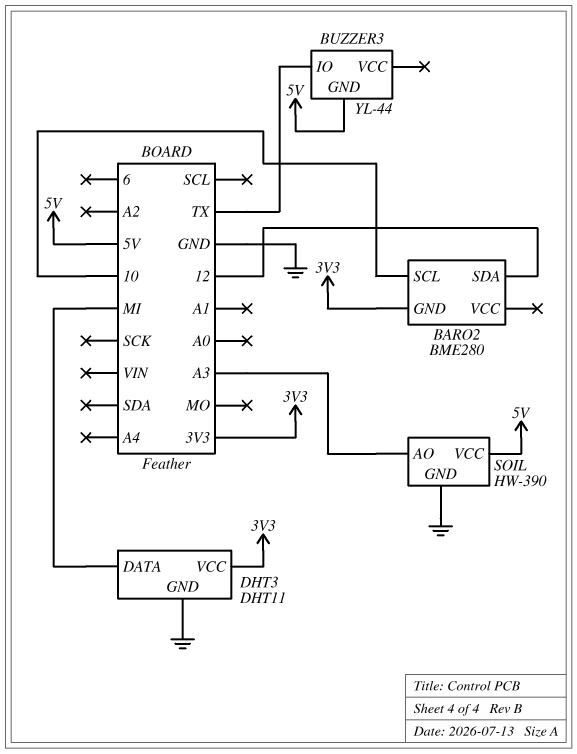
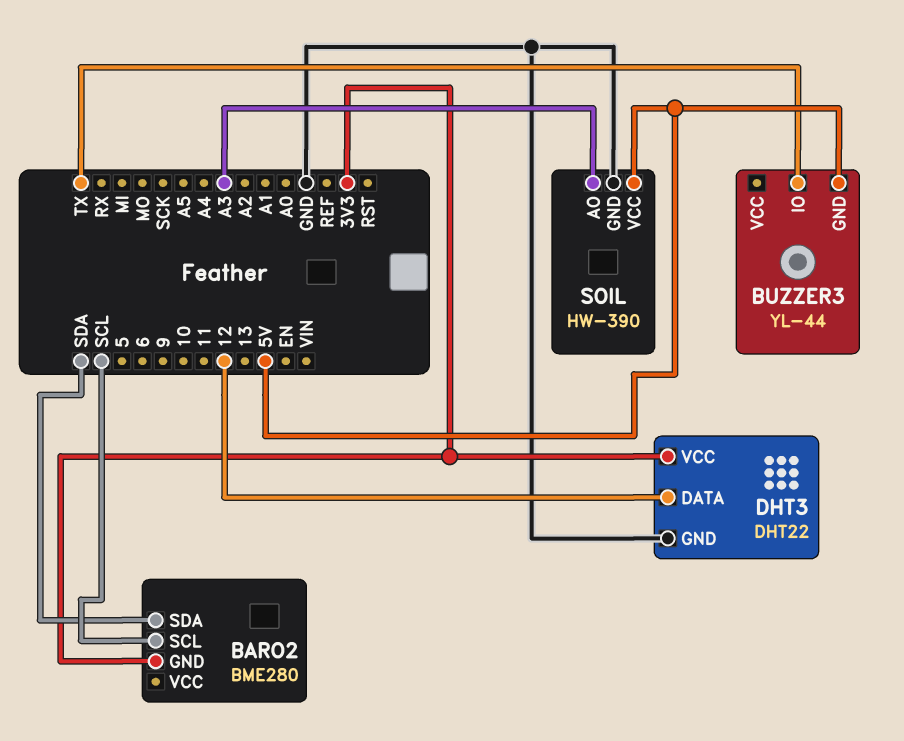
BARO2 pin SCL: 10 -> SCL
BARO2 pin SDA: 12 -> SDA
DHT3: DHT11 -> DHT22
DHT3 pin DATA: MI -> 12

